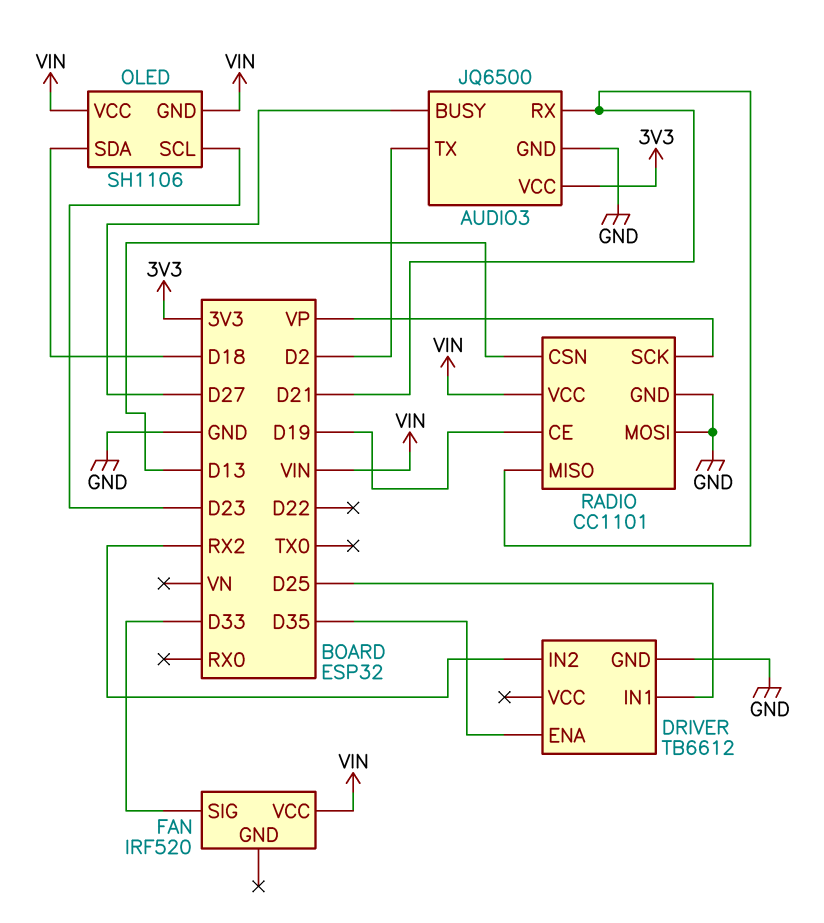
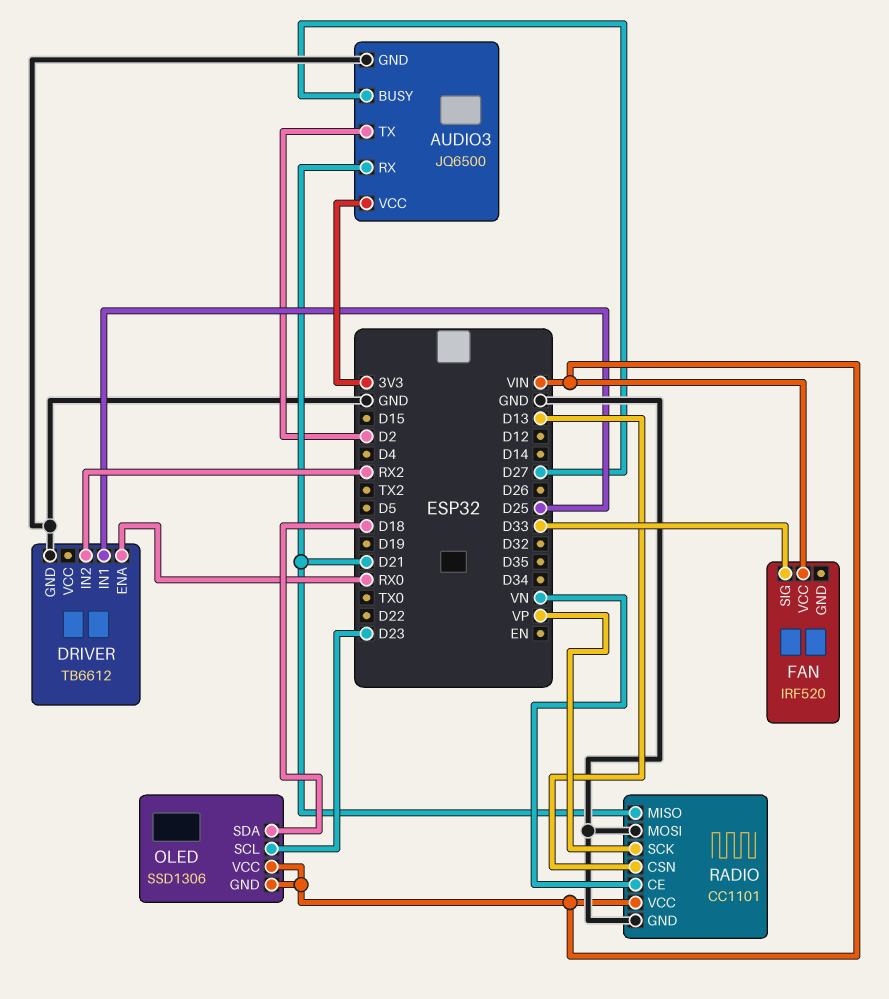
DRIVER pin ENA: D35 -> RX0
OLED: SH1106 -> SSD1306
RADIO pin CE: D19 -> VN

